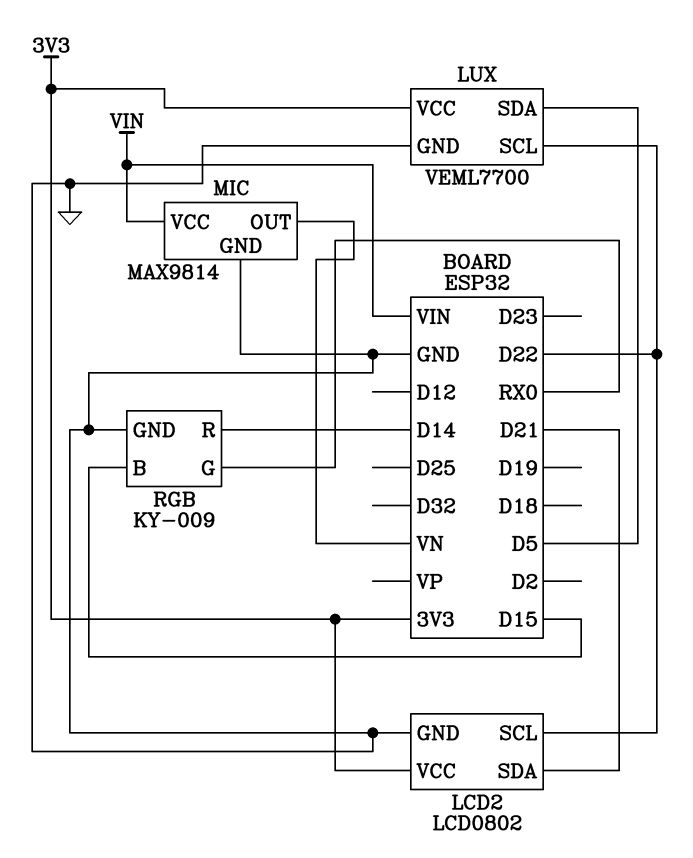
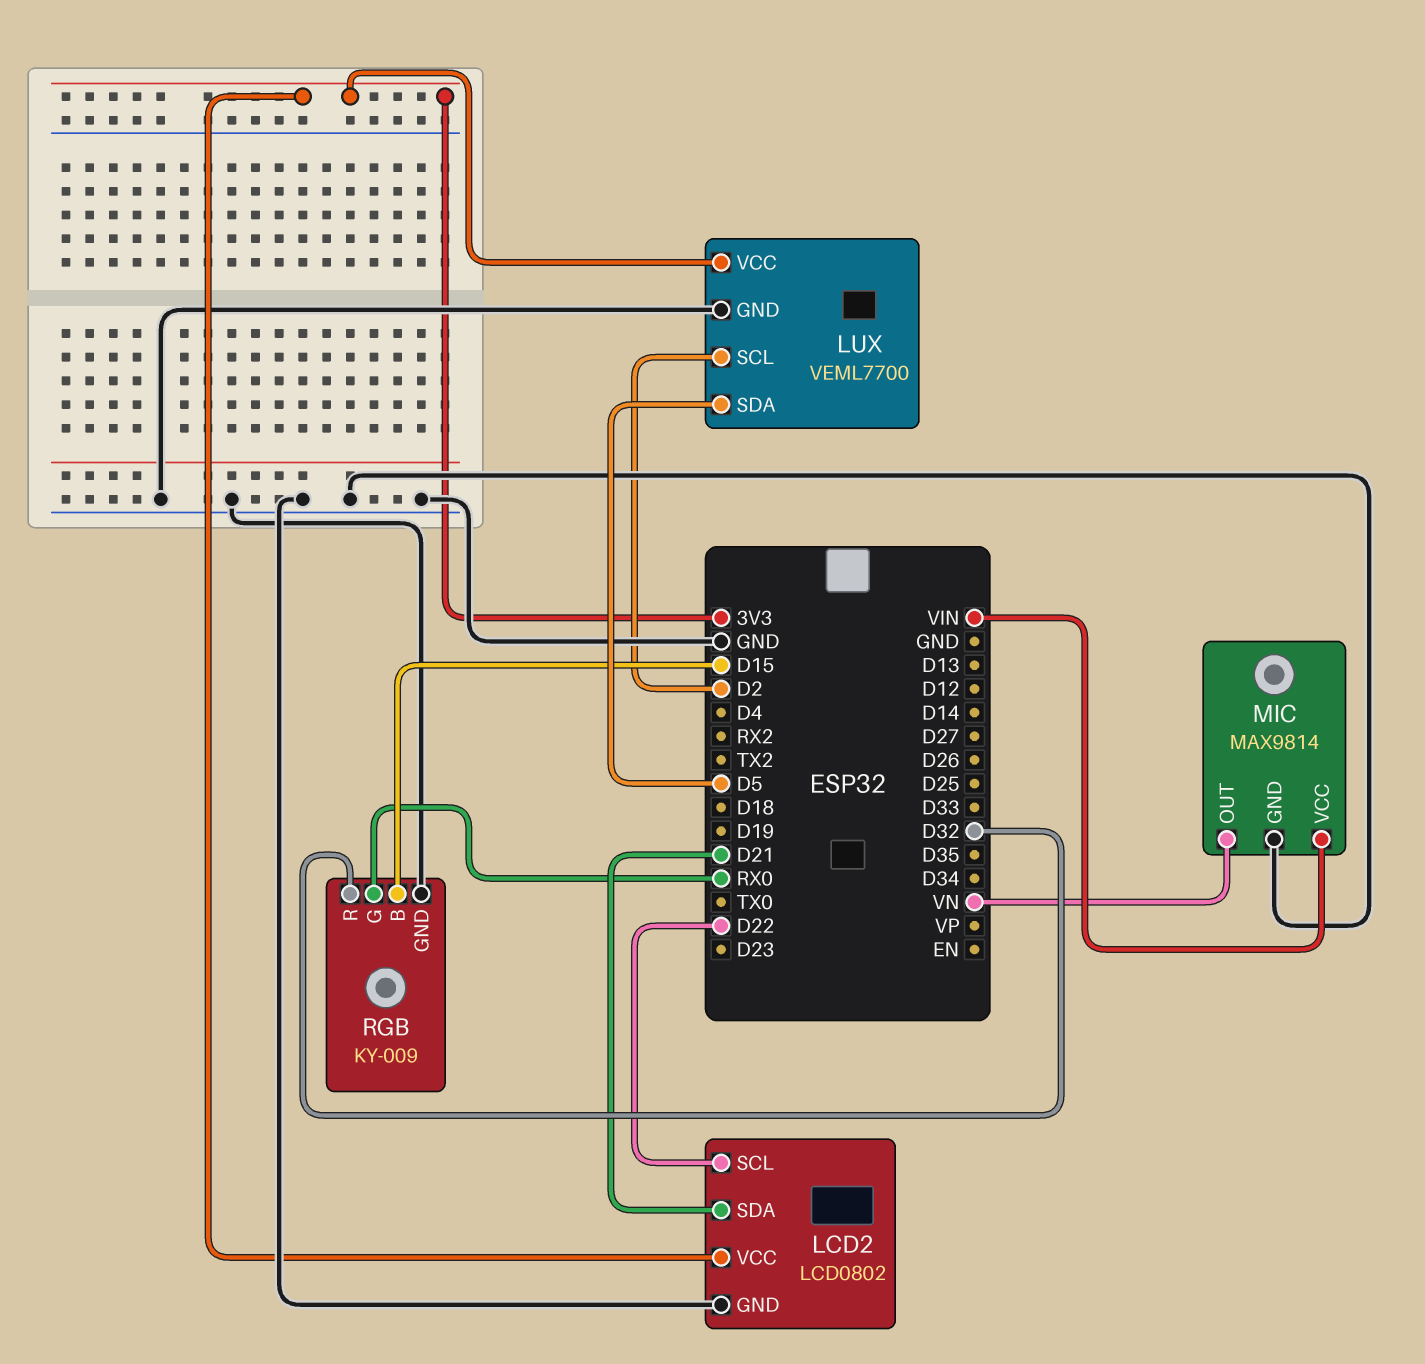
LUX pin SCL: D22 -> D2
RGB pin R: D14 -> D32

